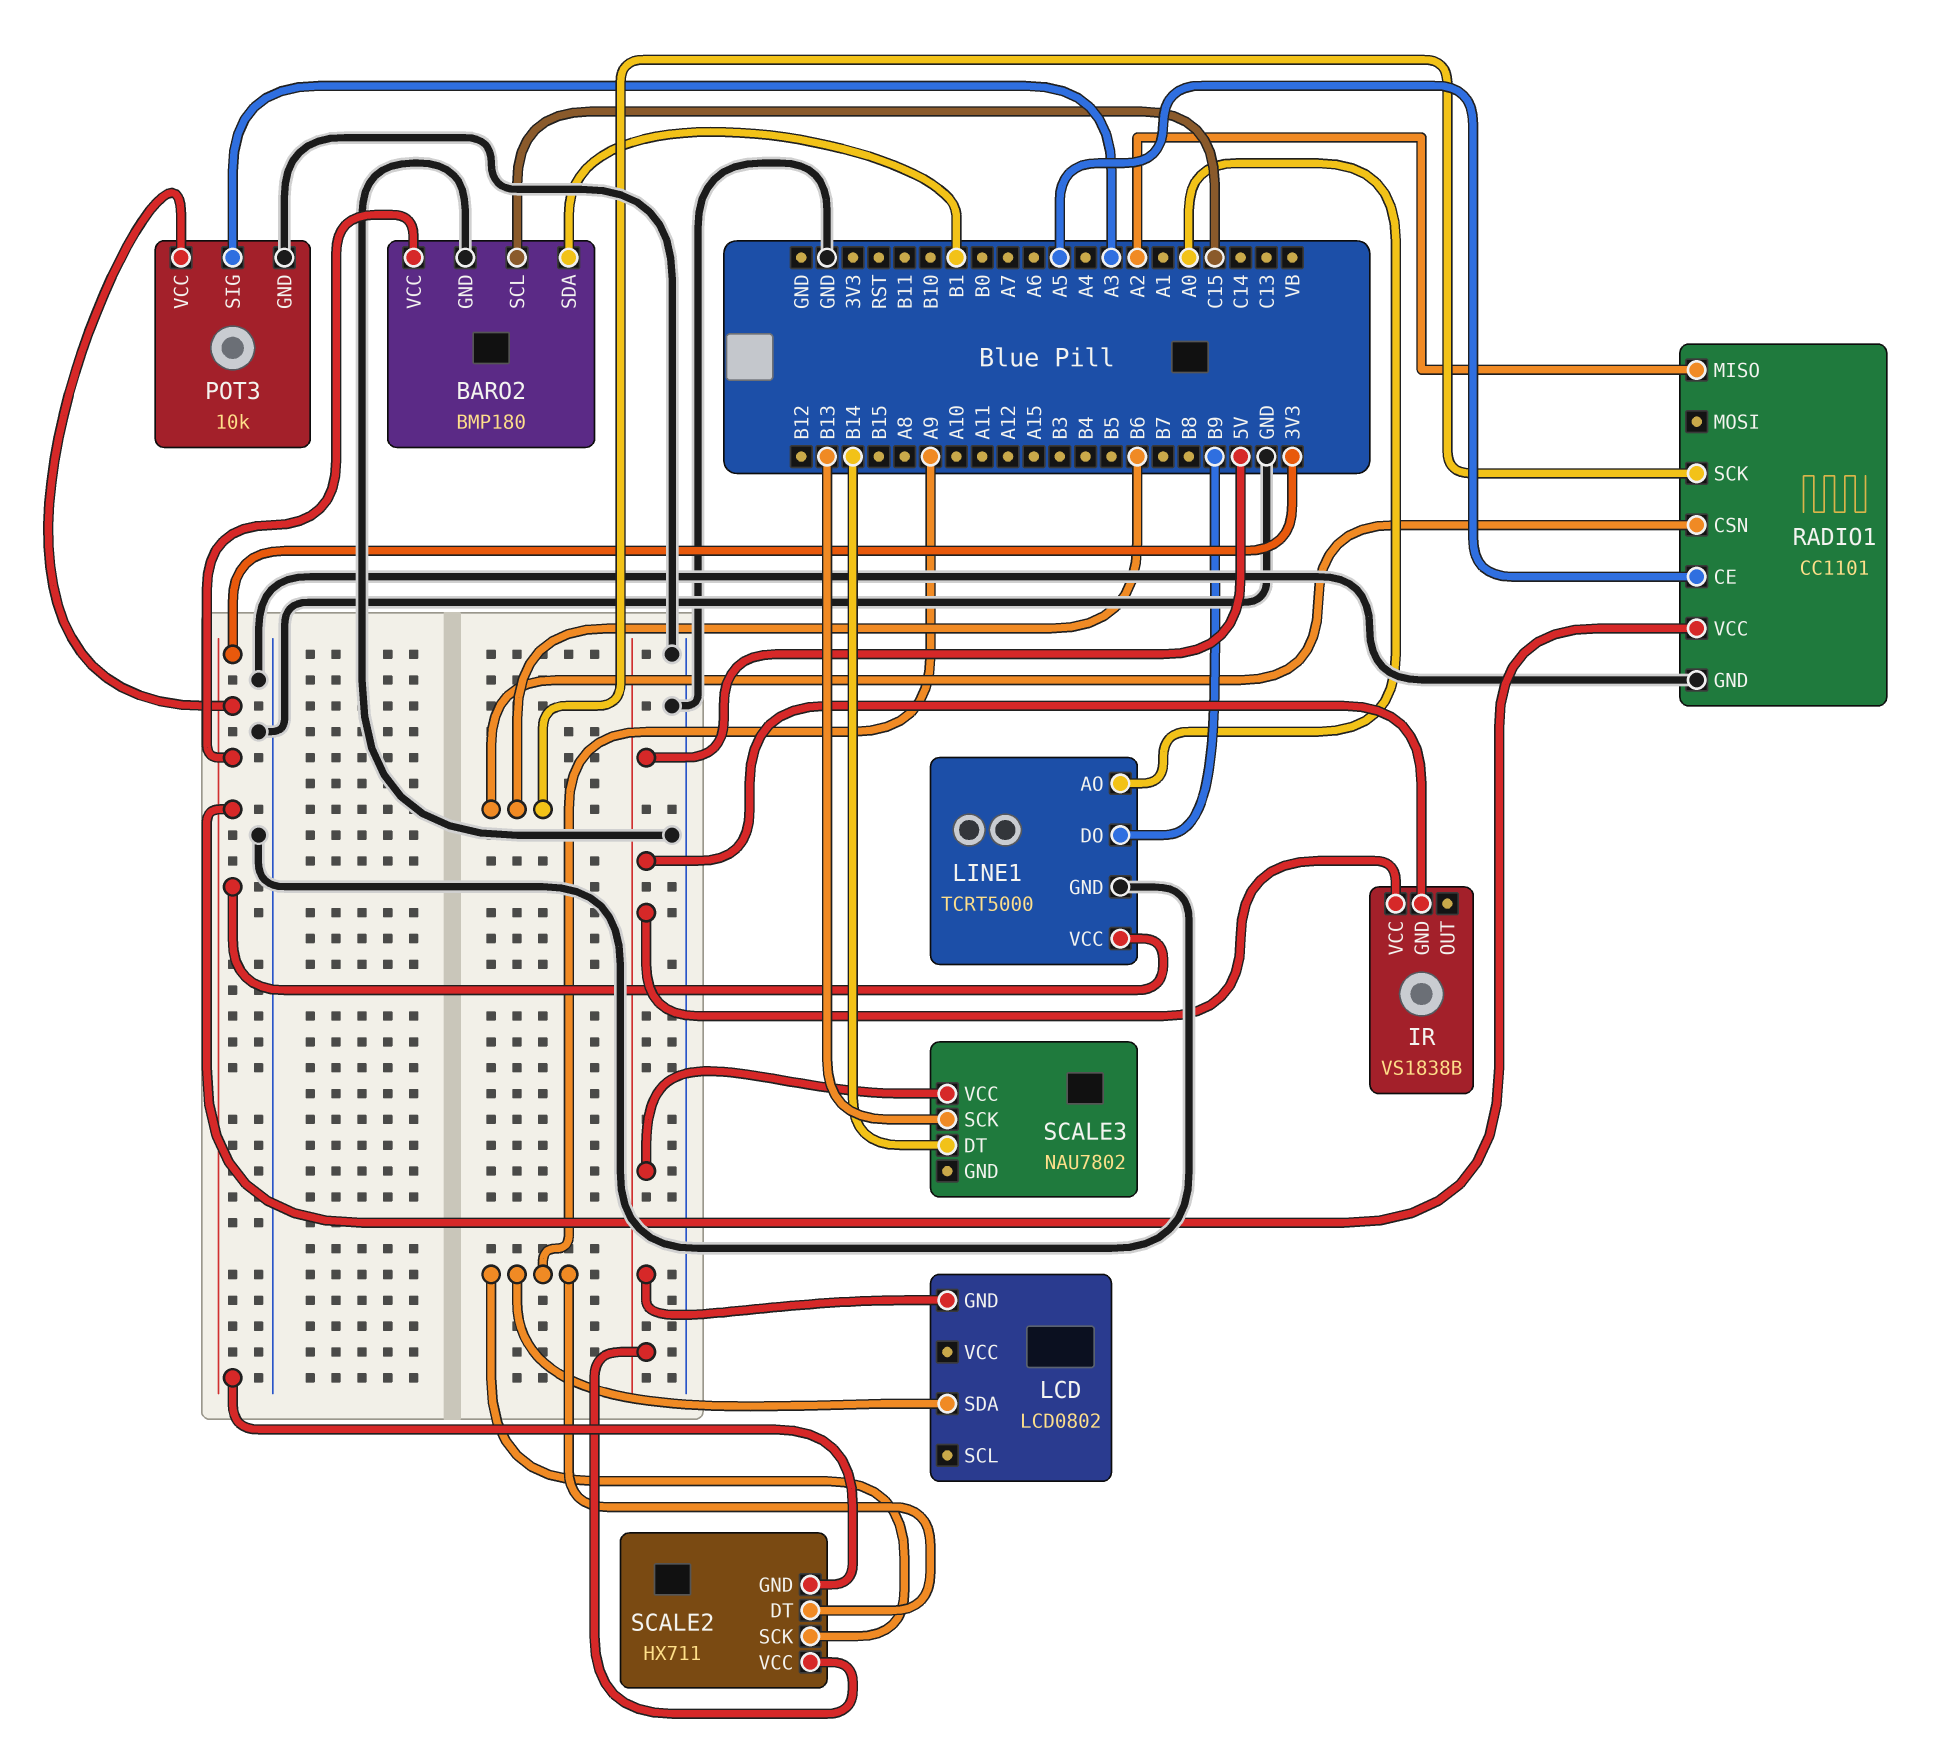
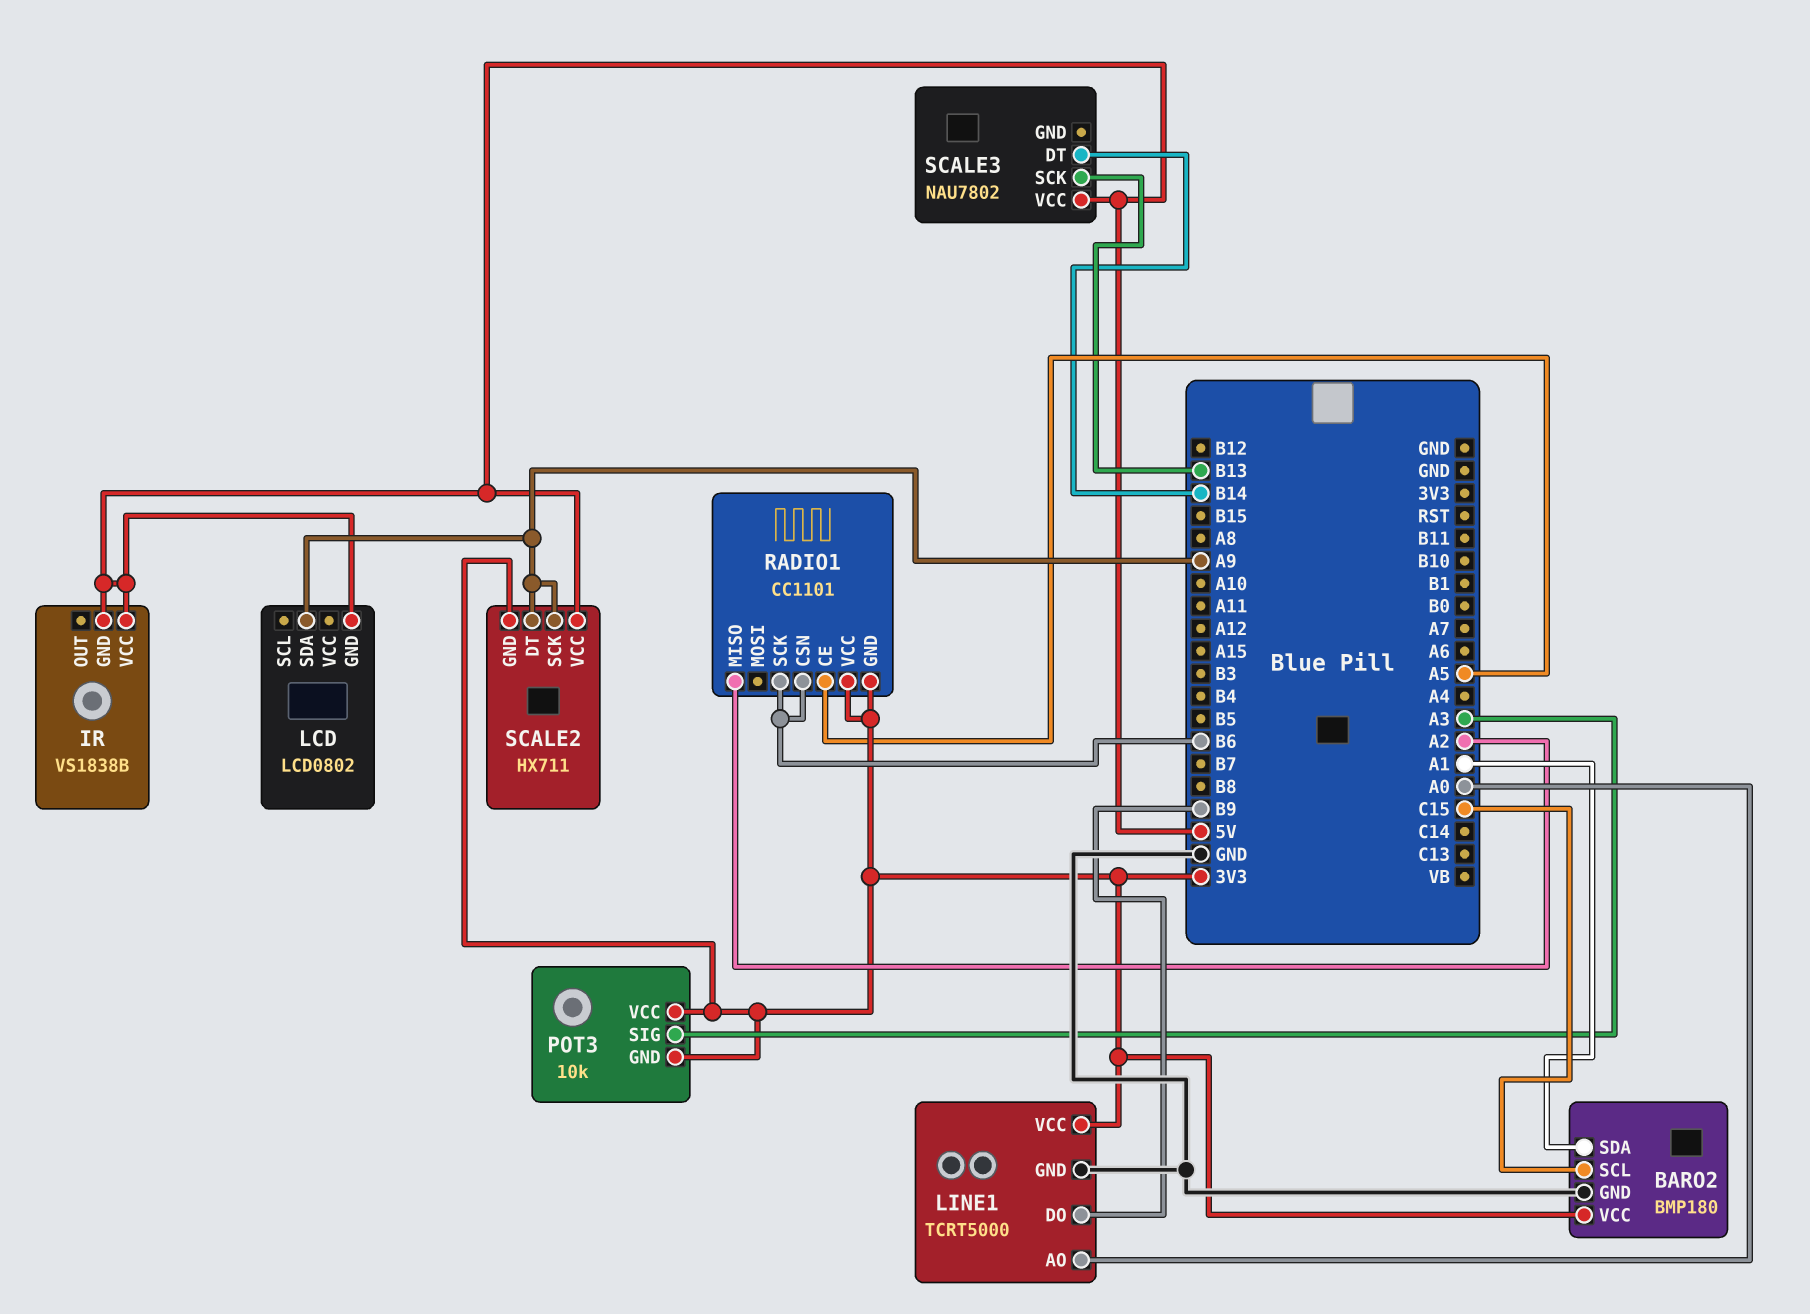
BARO2 pin SDA: B1 -> A1
POT3 pin GND: GND -> 3V3
RADIO1 pin GND: GND -> 3V3

